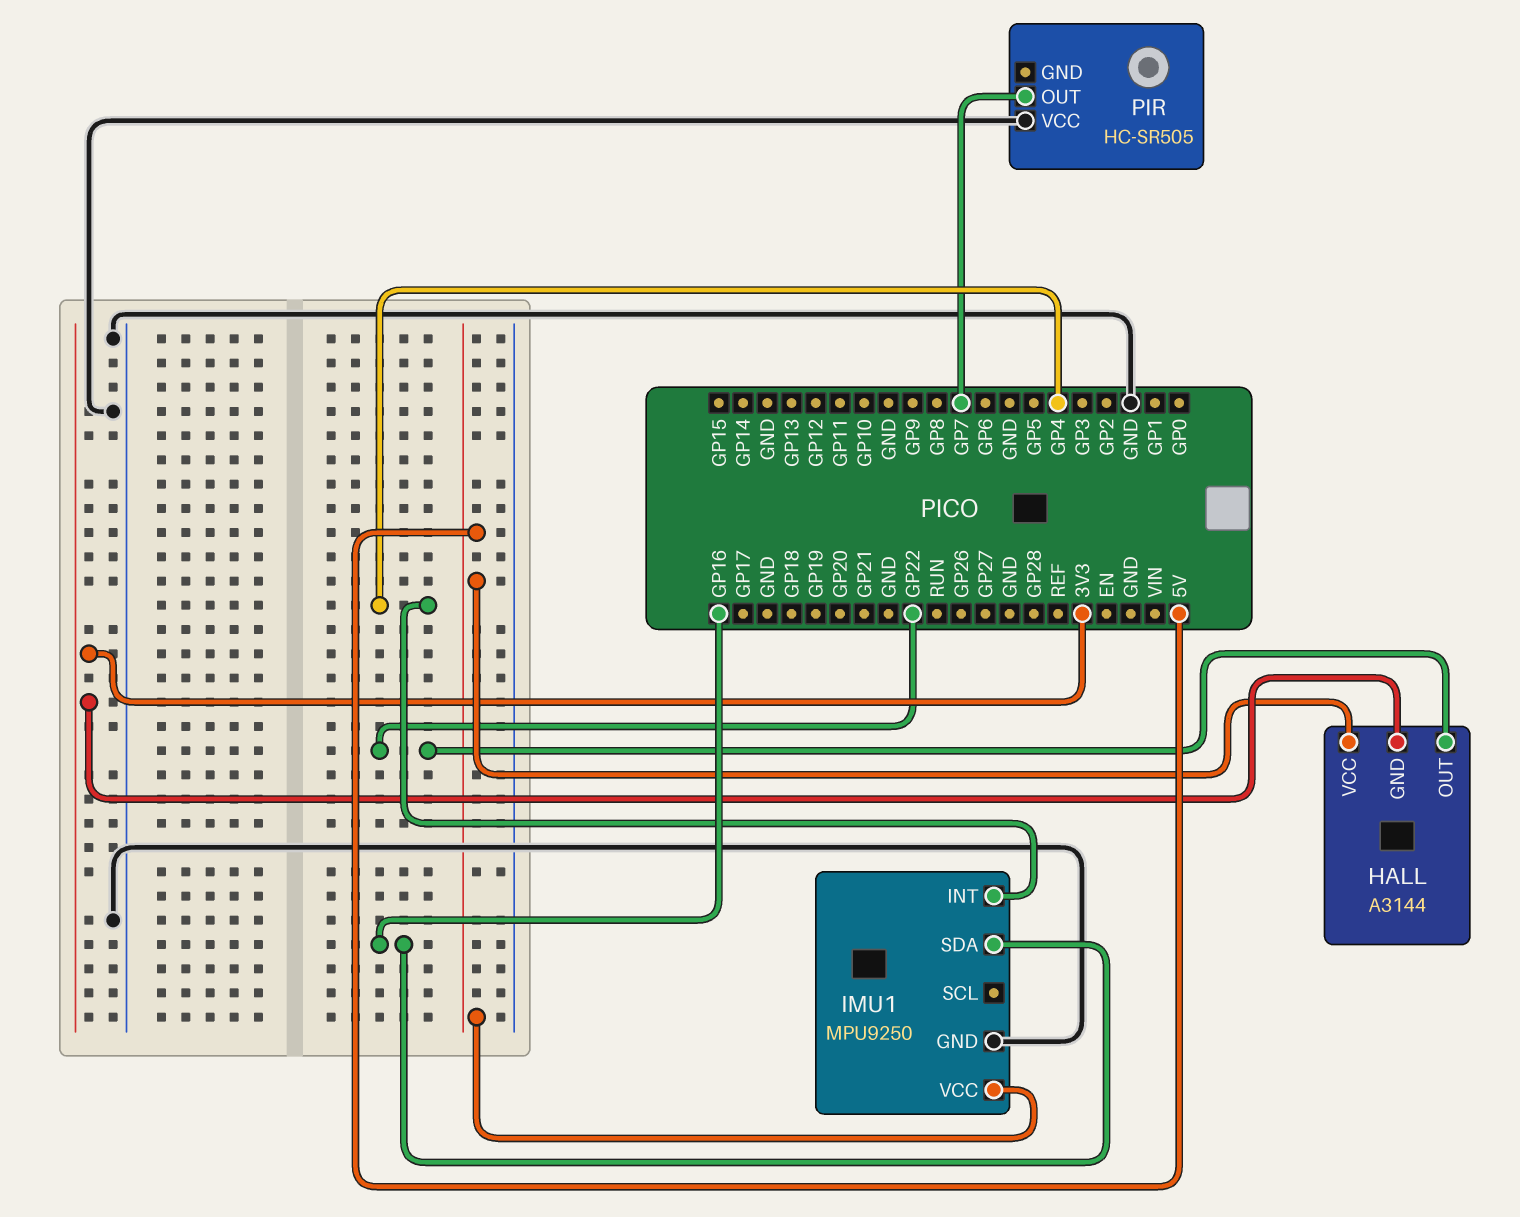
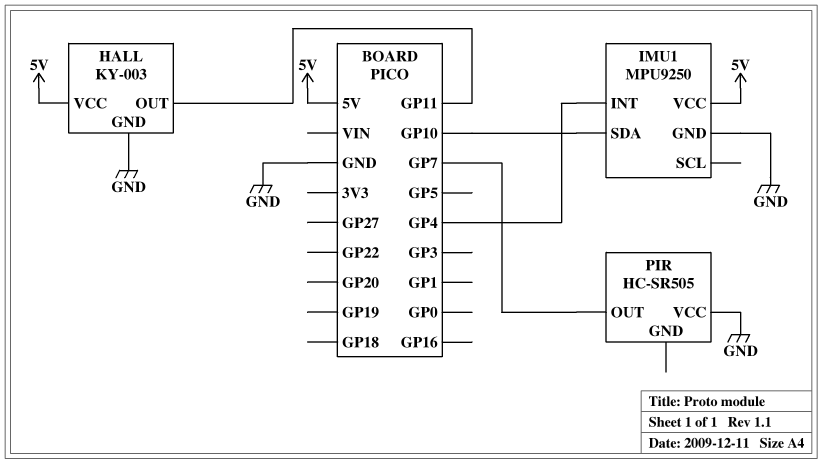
HALL: A3144 -> KY-003
HALL pin GND: 3V3 -> GND
HALL pin OUT: GP22 -> GP11
IMU1 pin SDA: GP16 -> GP10

